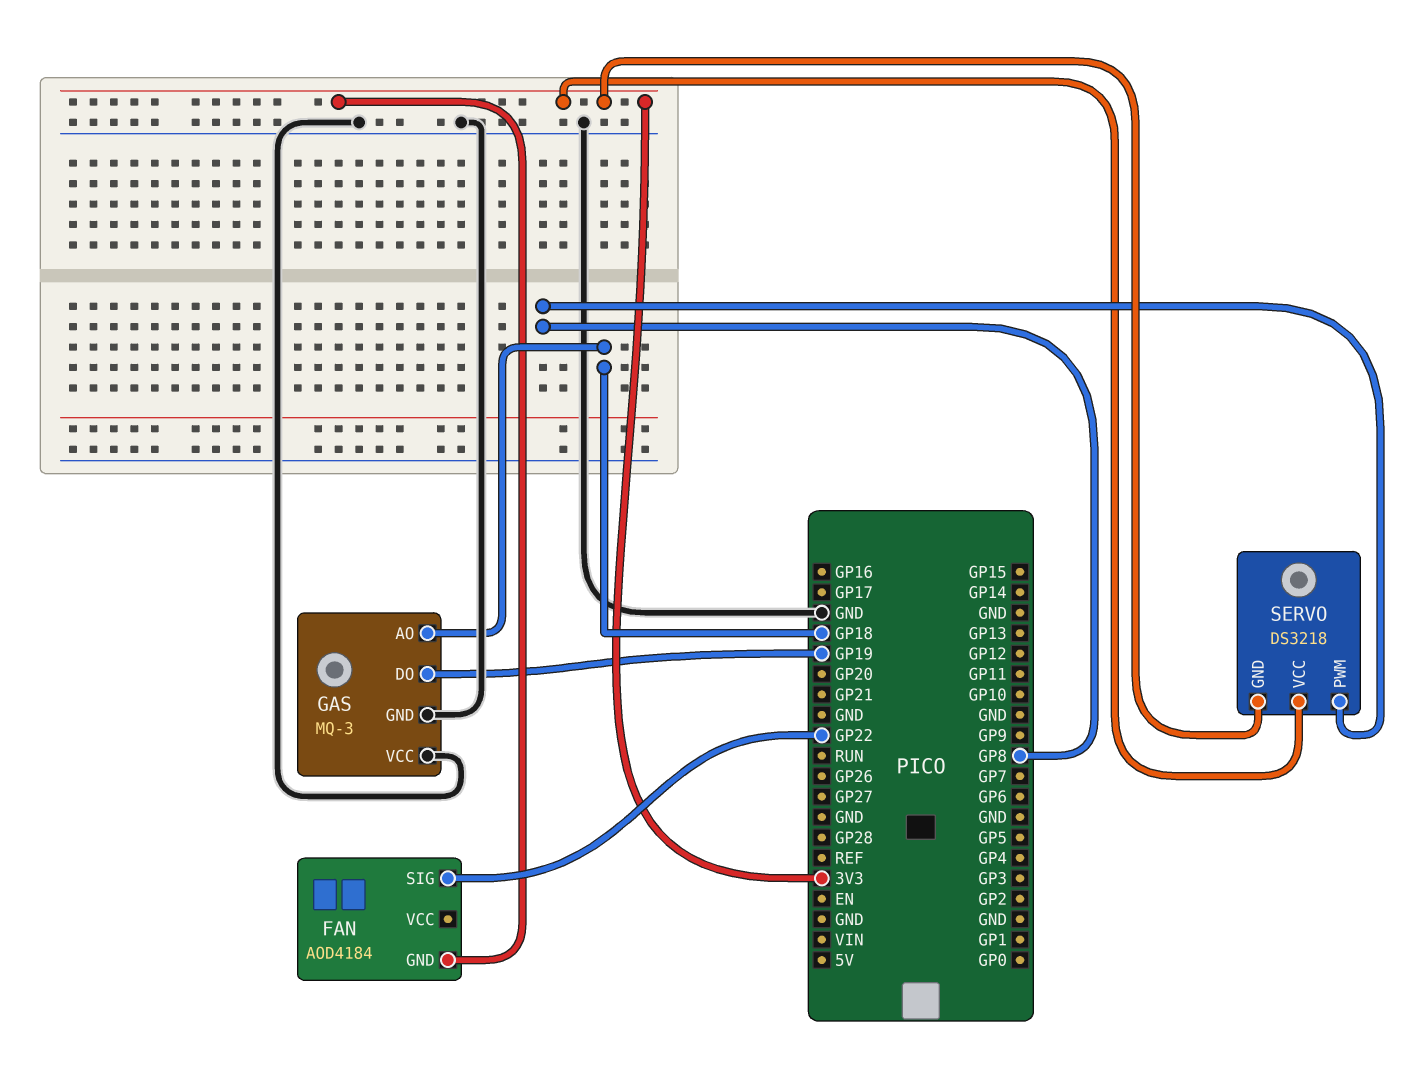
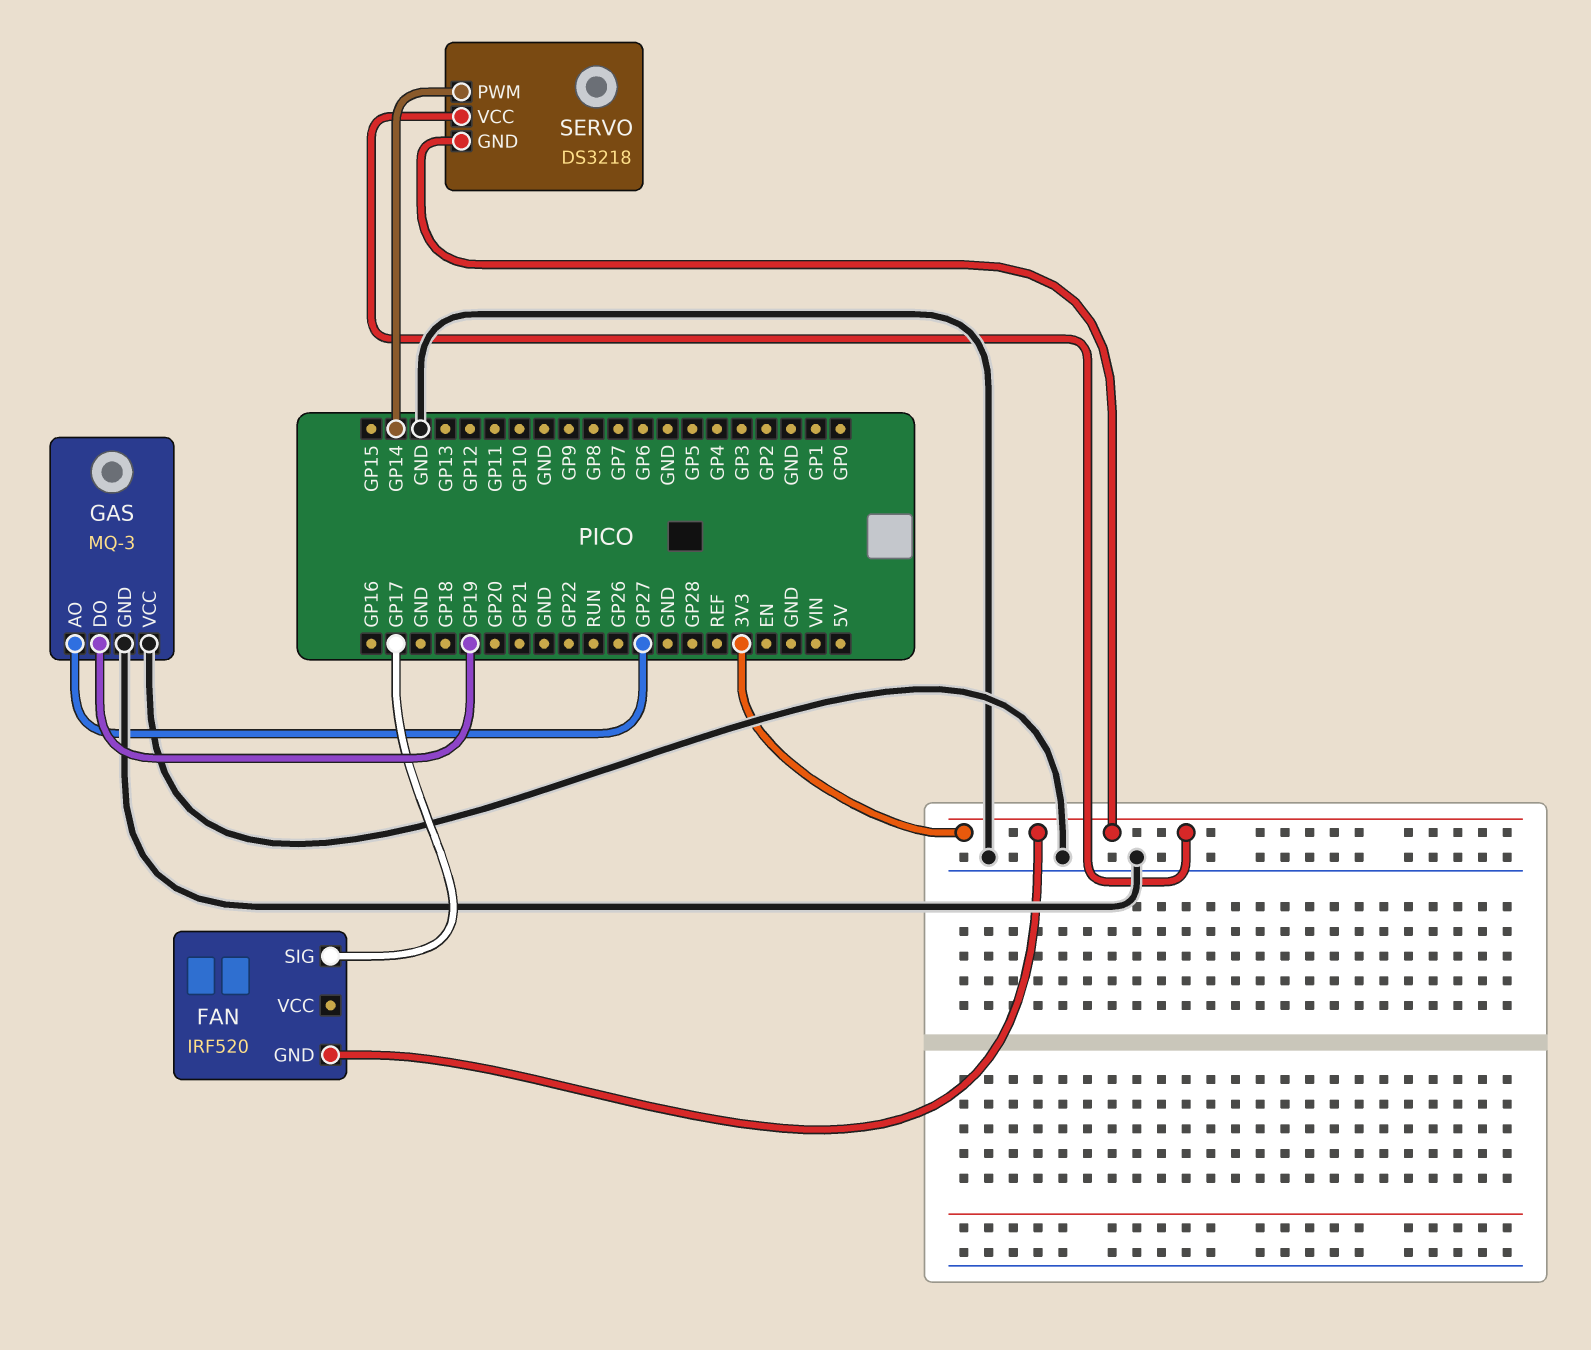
FAN: AOD4184 -> IRF520
FAN pin SIG: GP22 -> GP17
GAS pin AO: GP18 -> GP27
SERVO pin PWM: GP8 -> GP14

